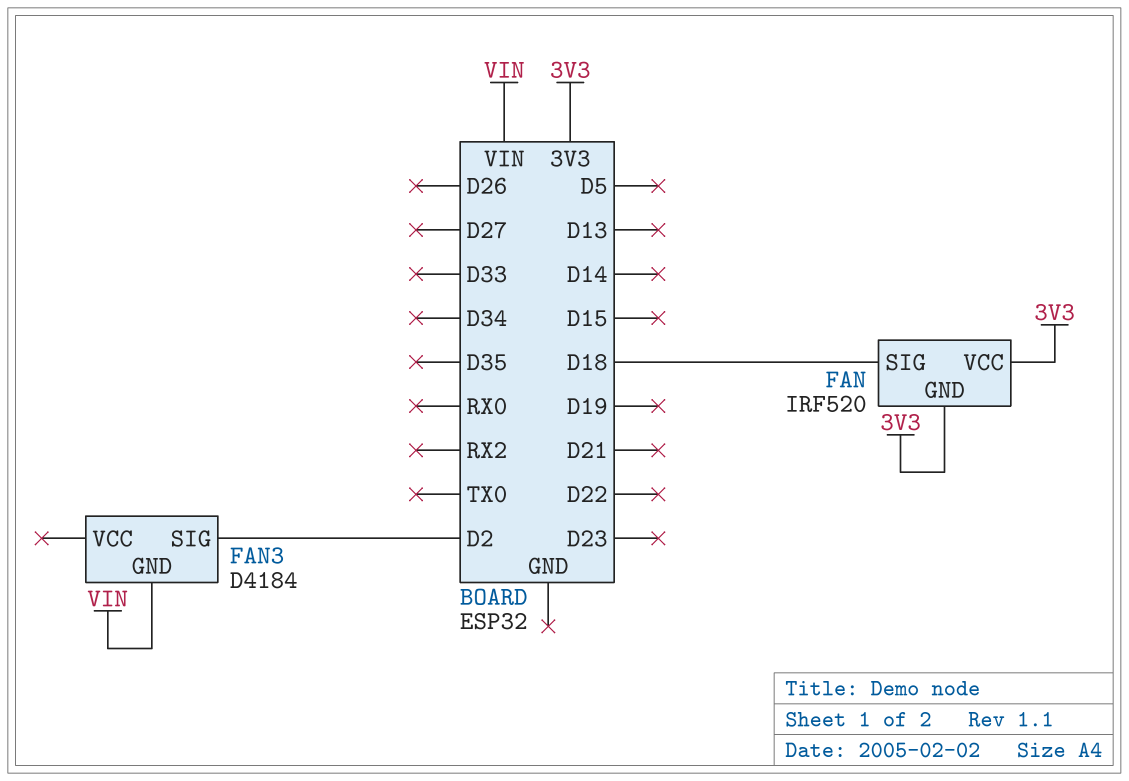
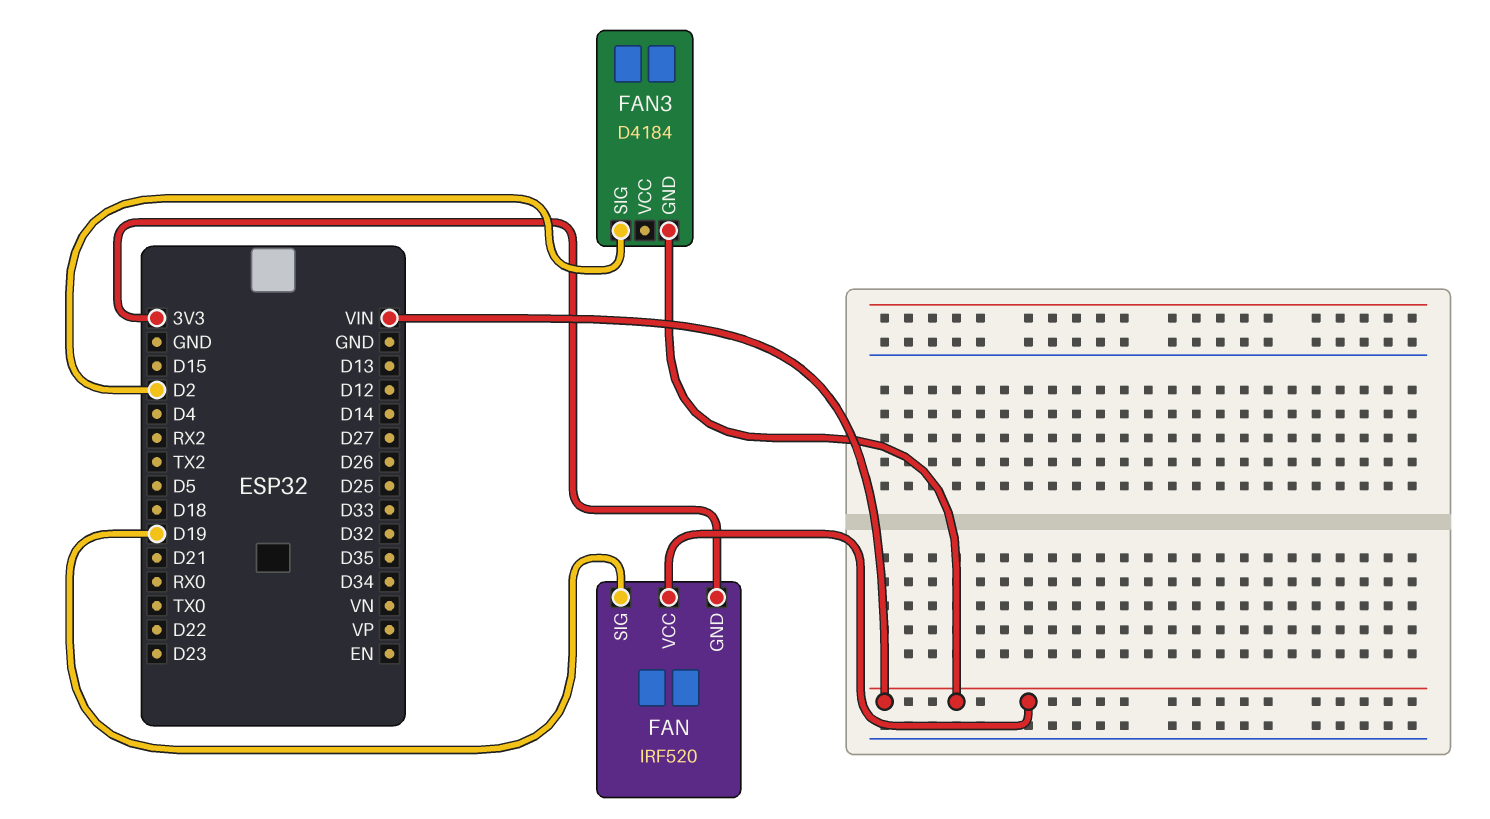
FAN pin SIG: D18 -> D19
FAN pin VCC: 3V3 -> VIN

